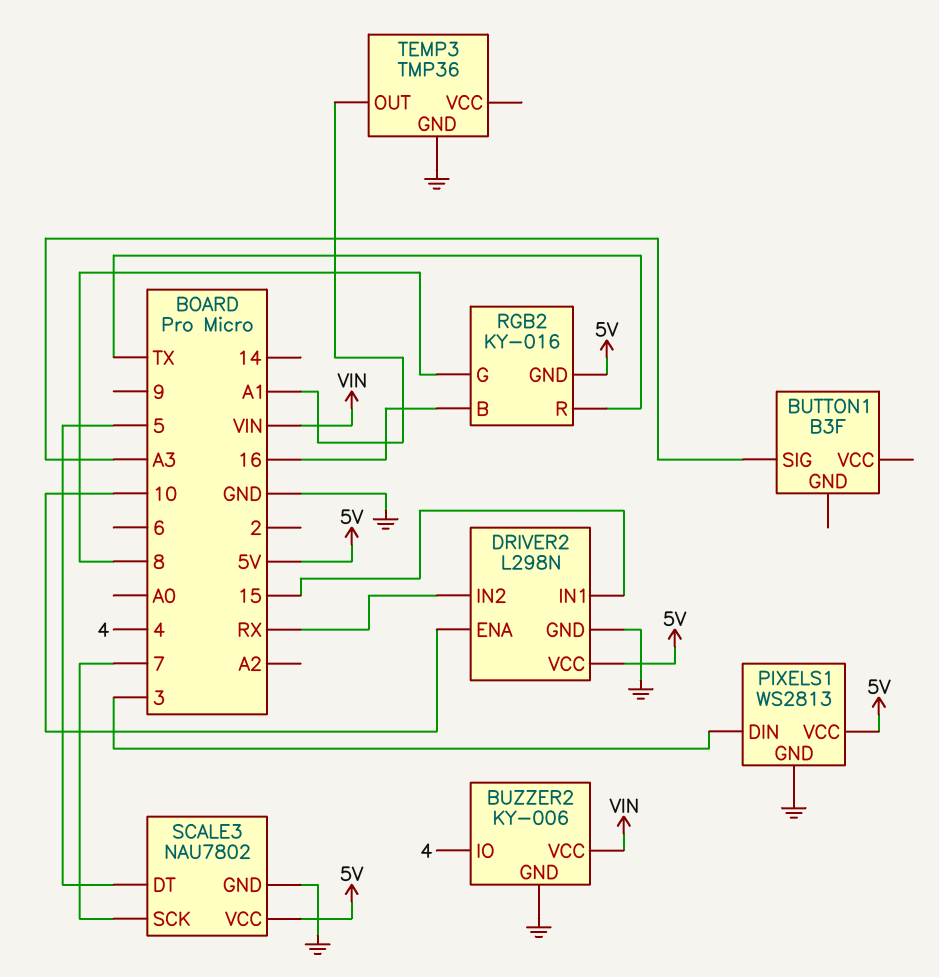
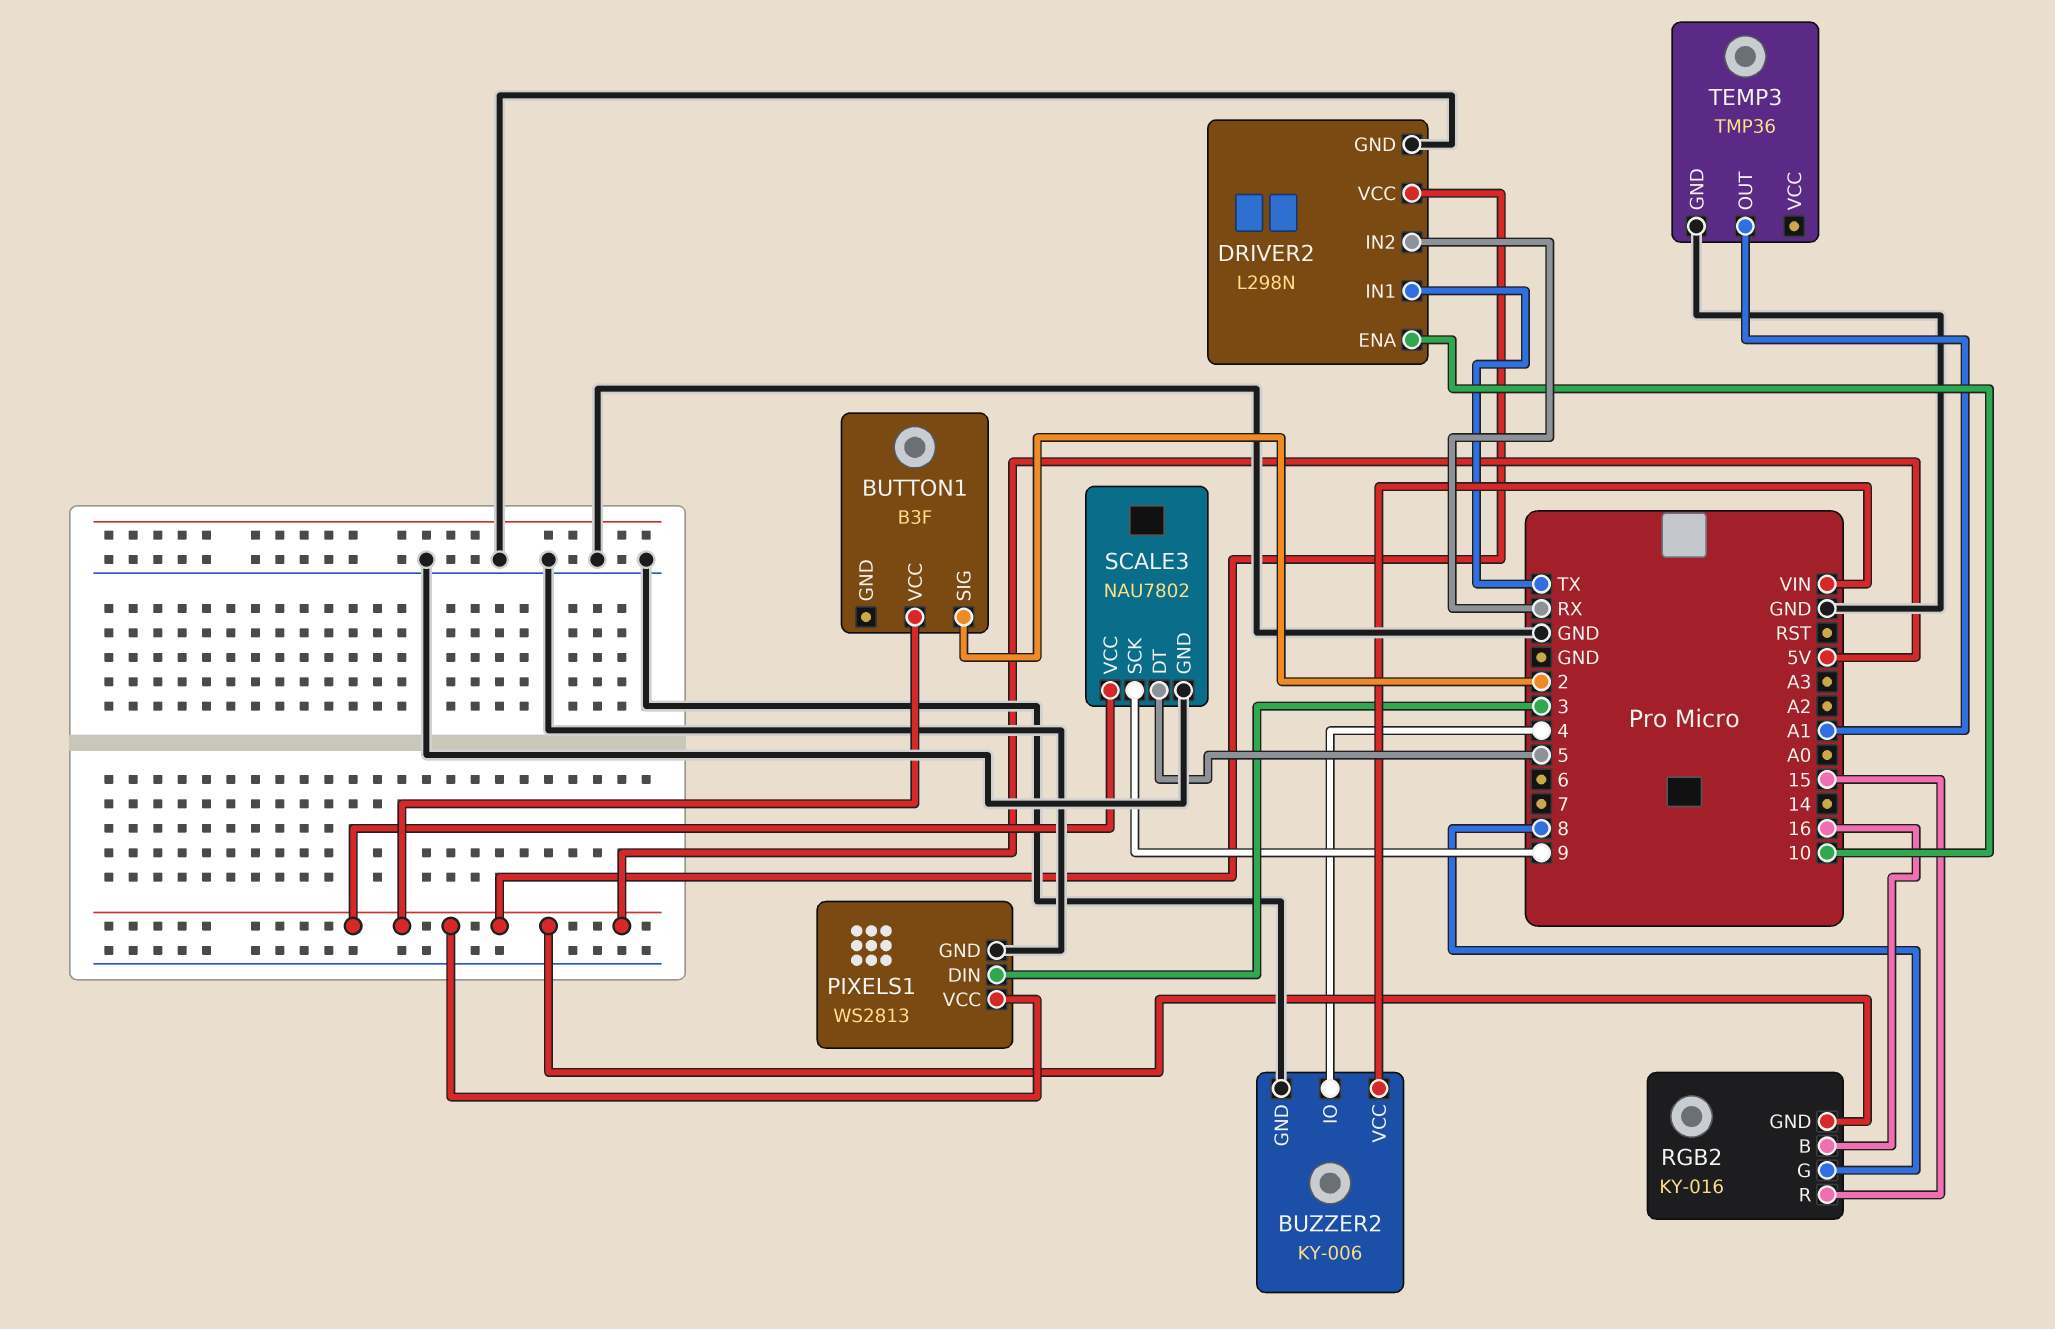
BUTTON1 pin SIG: A3 -> 2
BUTTON1 pin VCC: none -> 5V
DRIVER2 pin IN1: 15 -> TX
RGB2 pin R: TX -> 15
SCALE3 pin SCK: 7 -> 9

